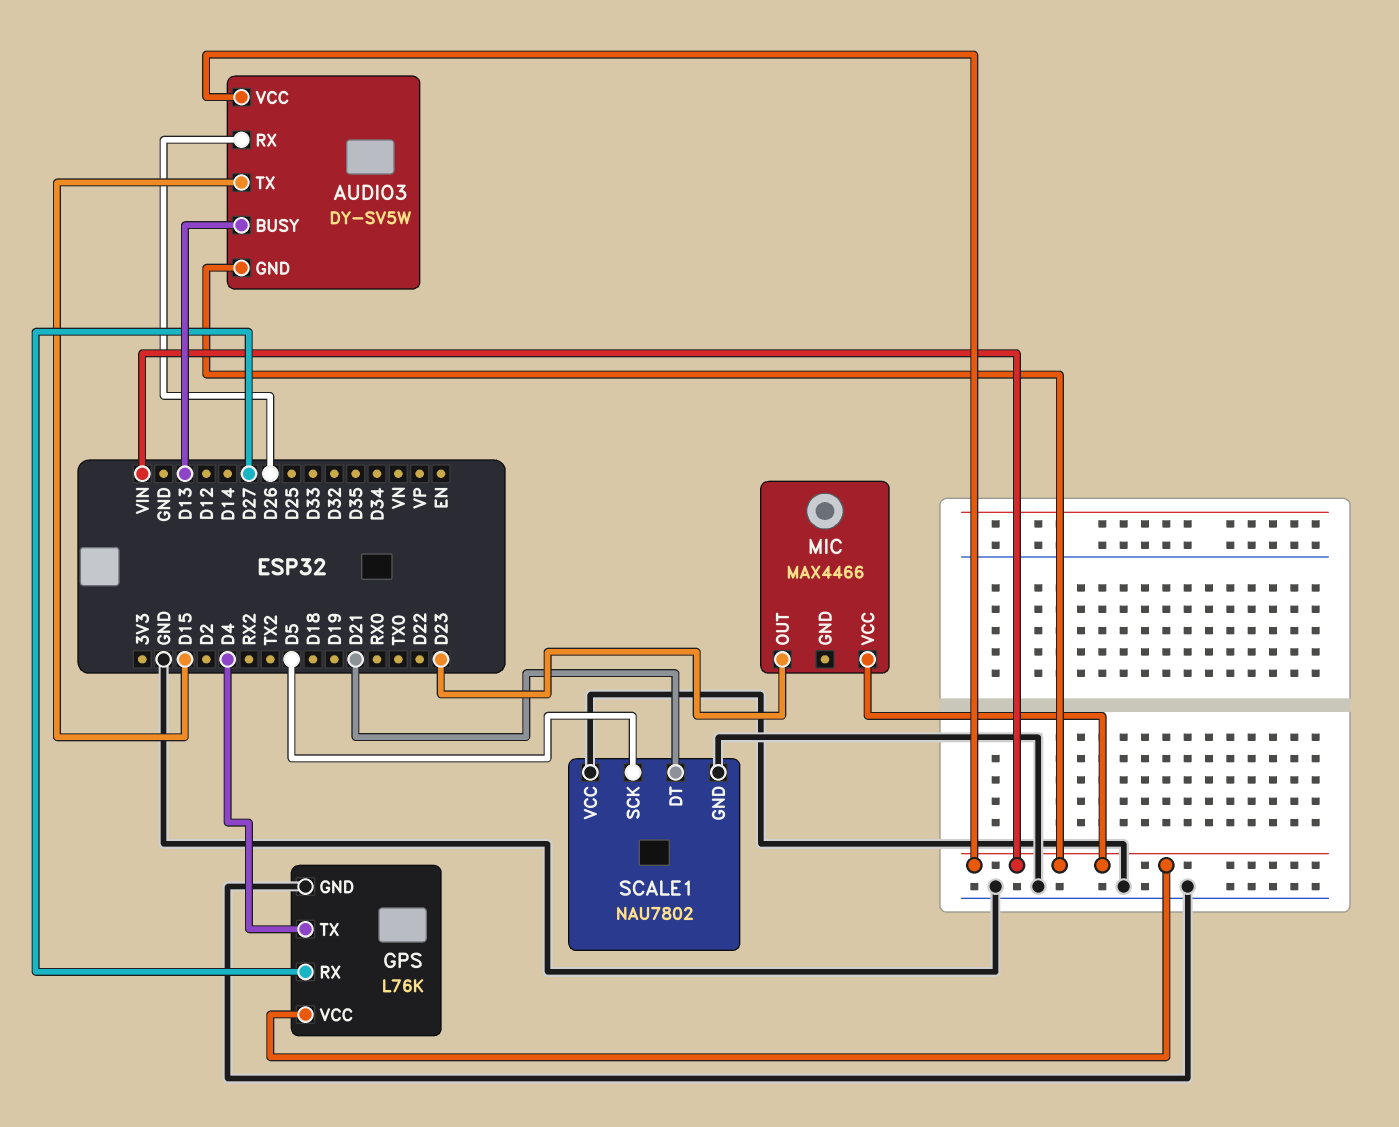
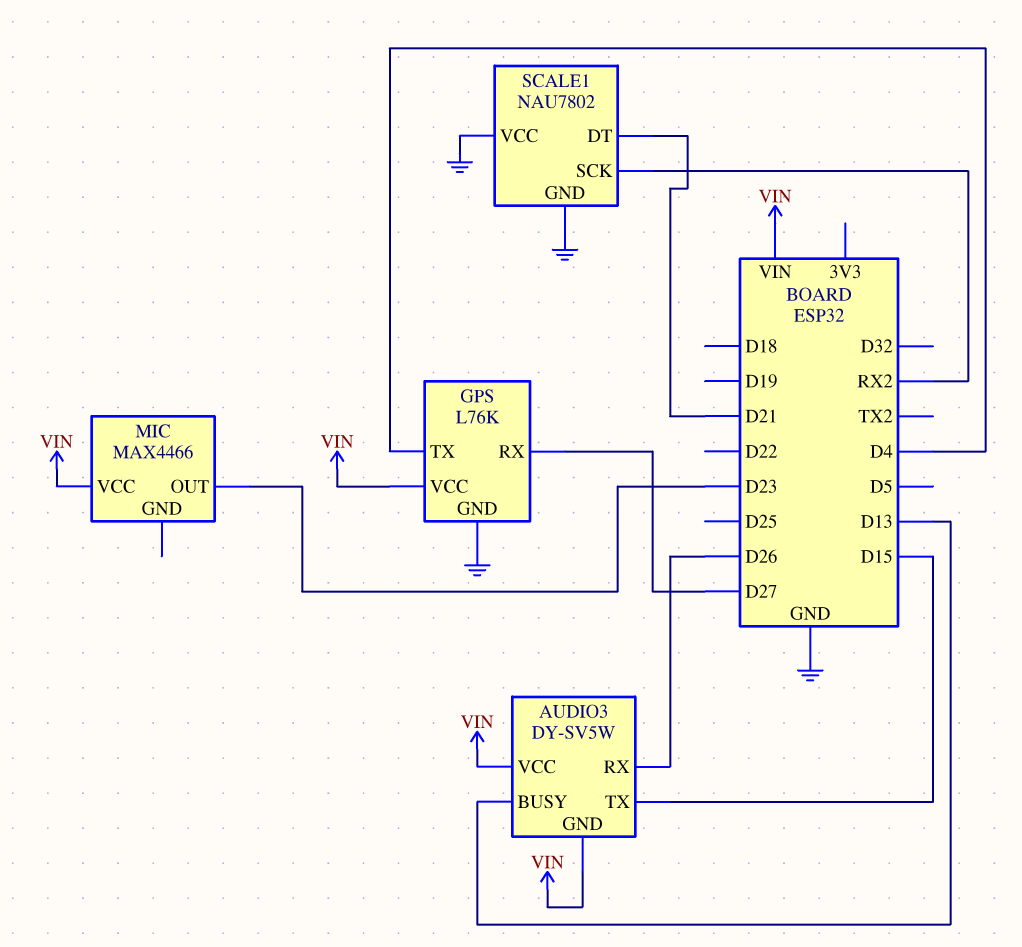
SCALE1 pin SCK: D5 -> RX2

